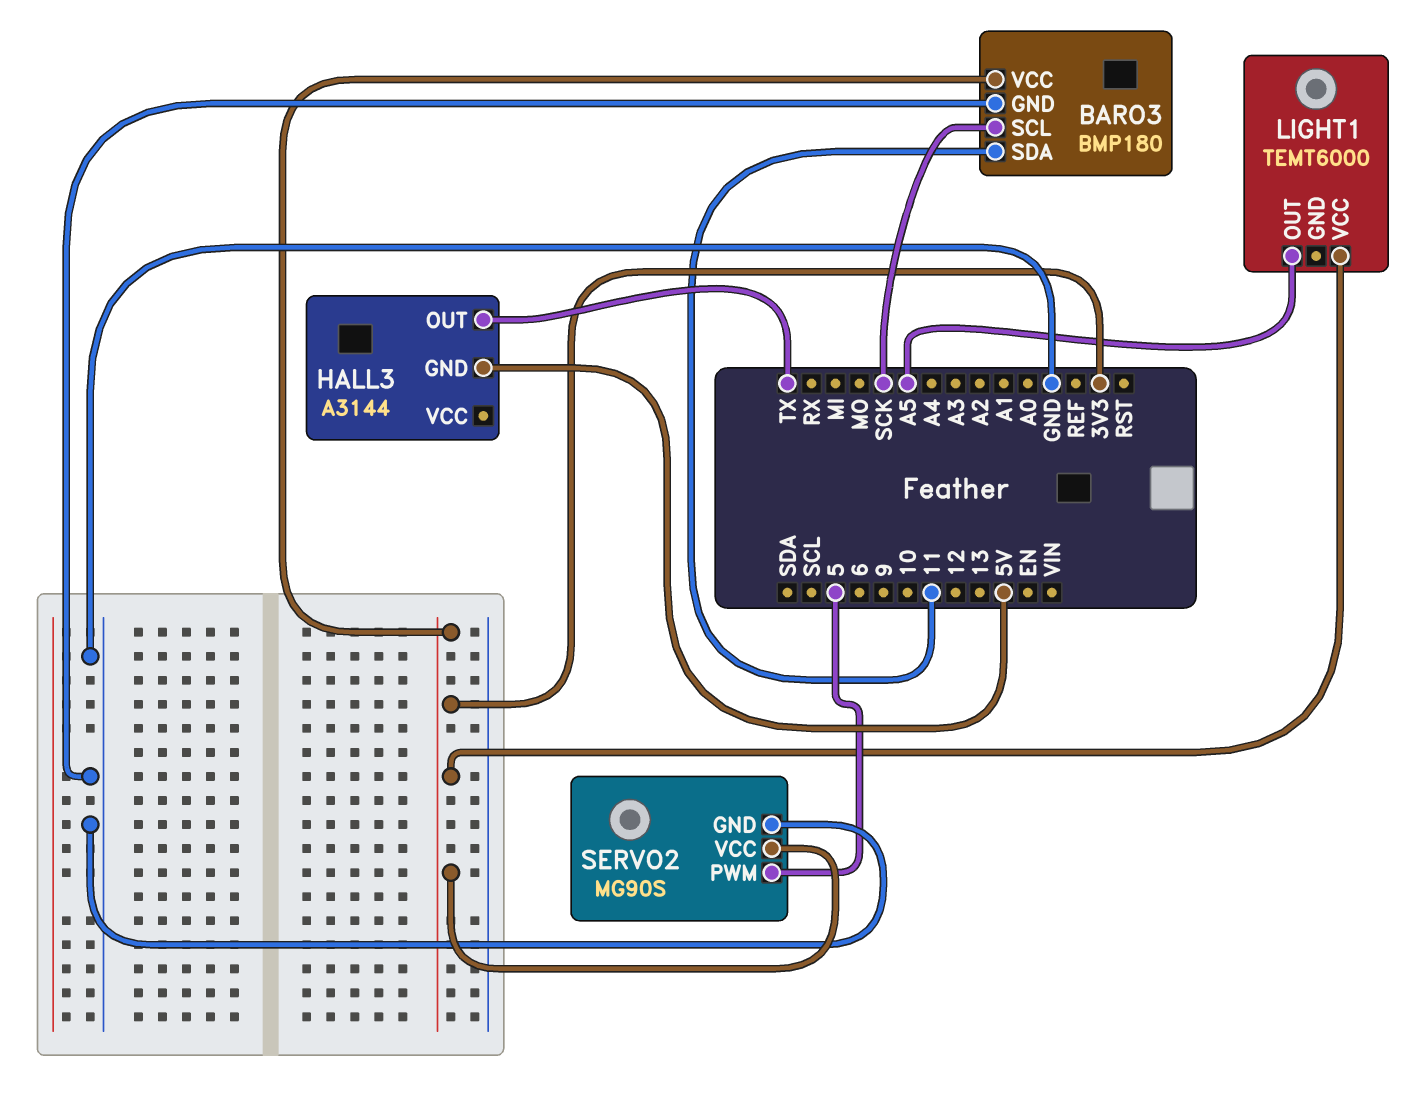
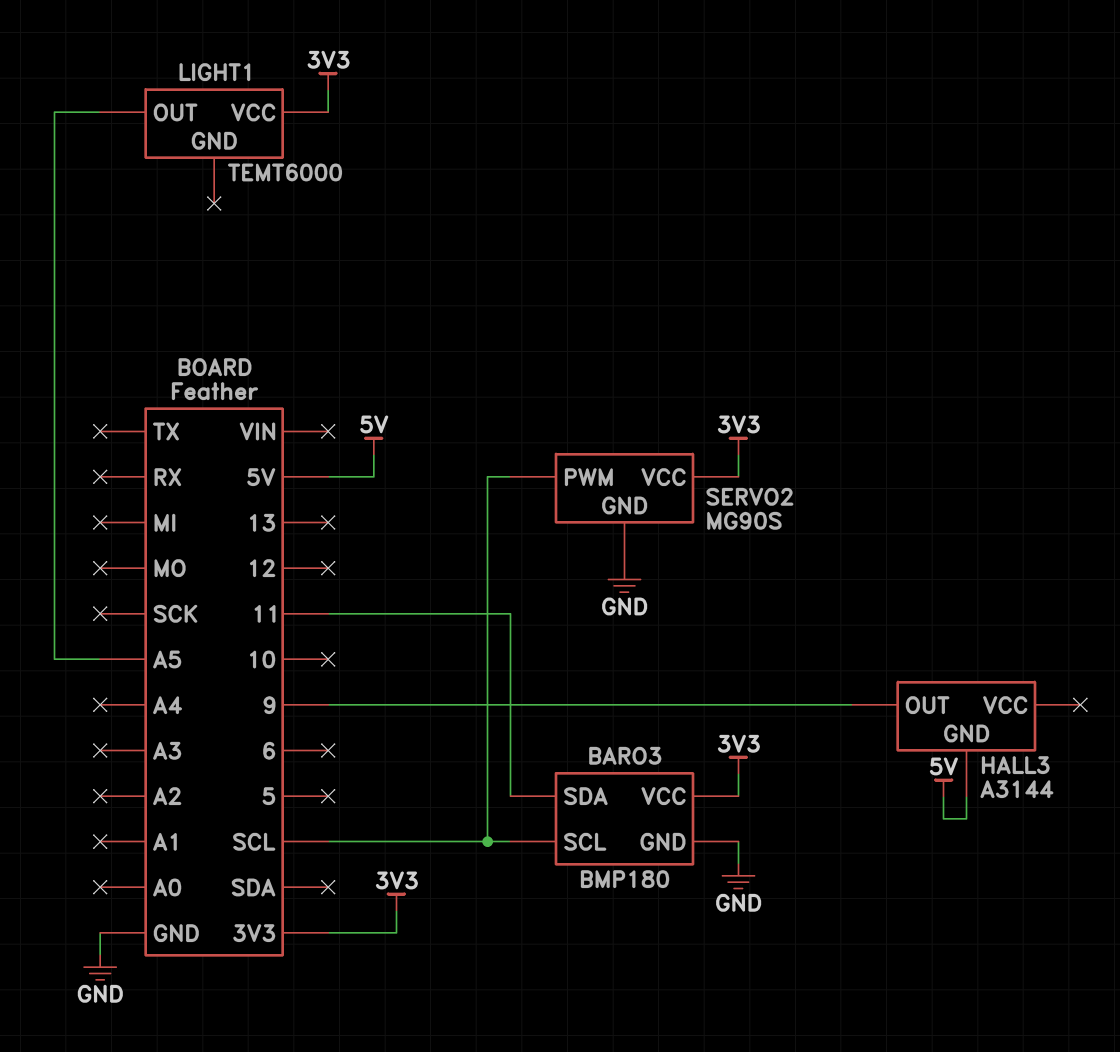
BARO3 pin SCL: SCK -> SCL
HALL3 pin OUT: TX -> 9
SERVO2 pin PWM: 5 -> SCL

